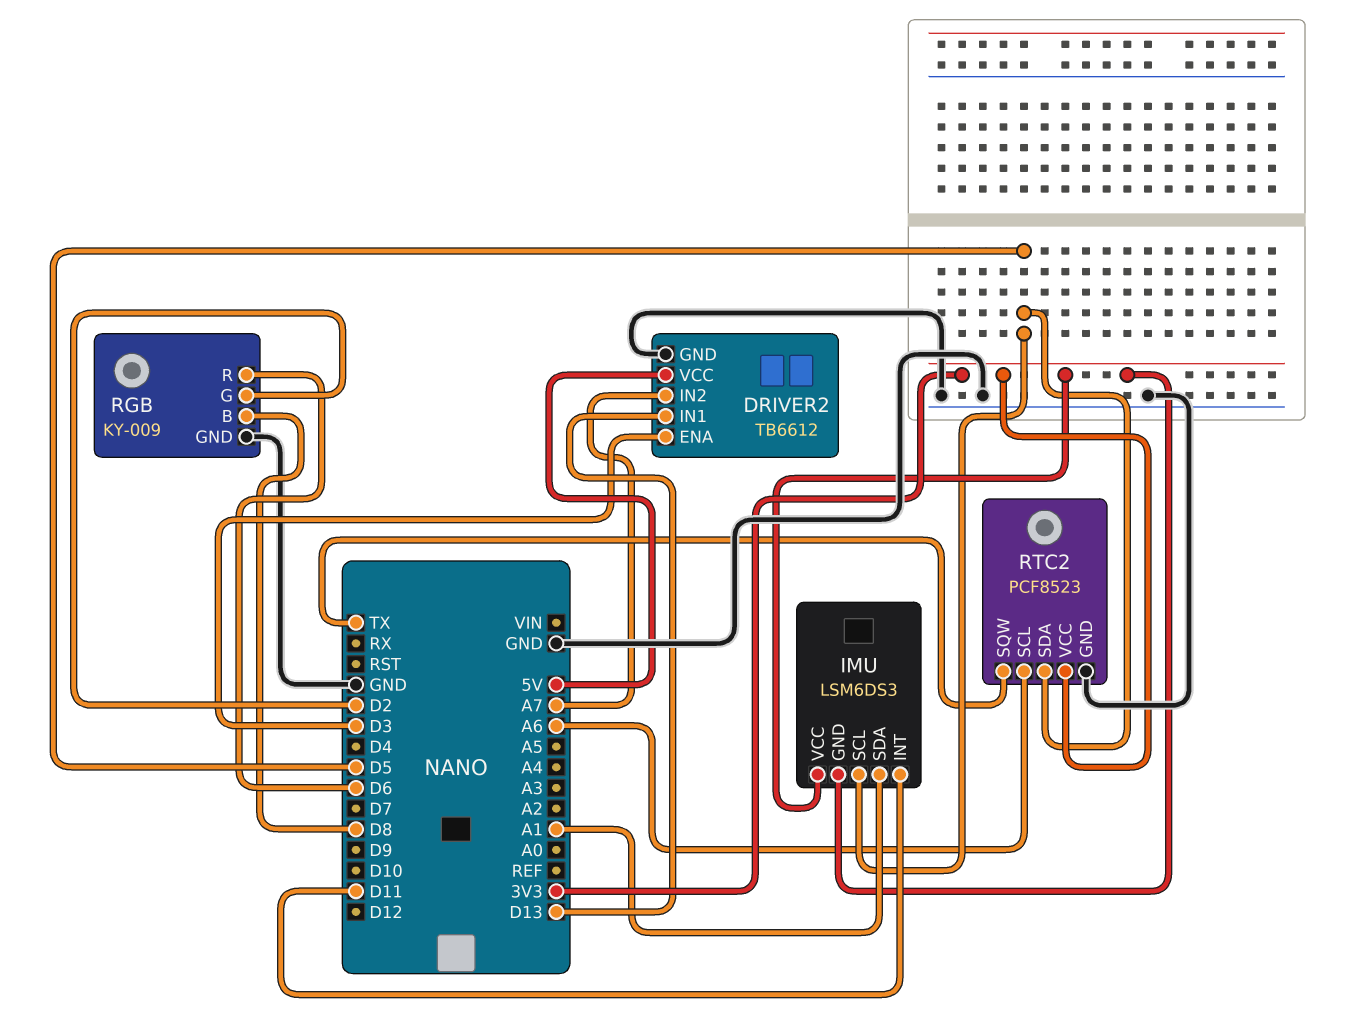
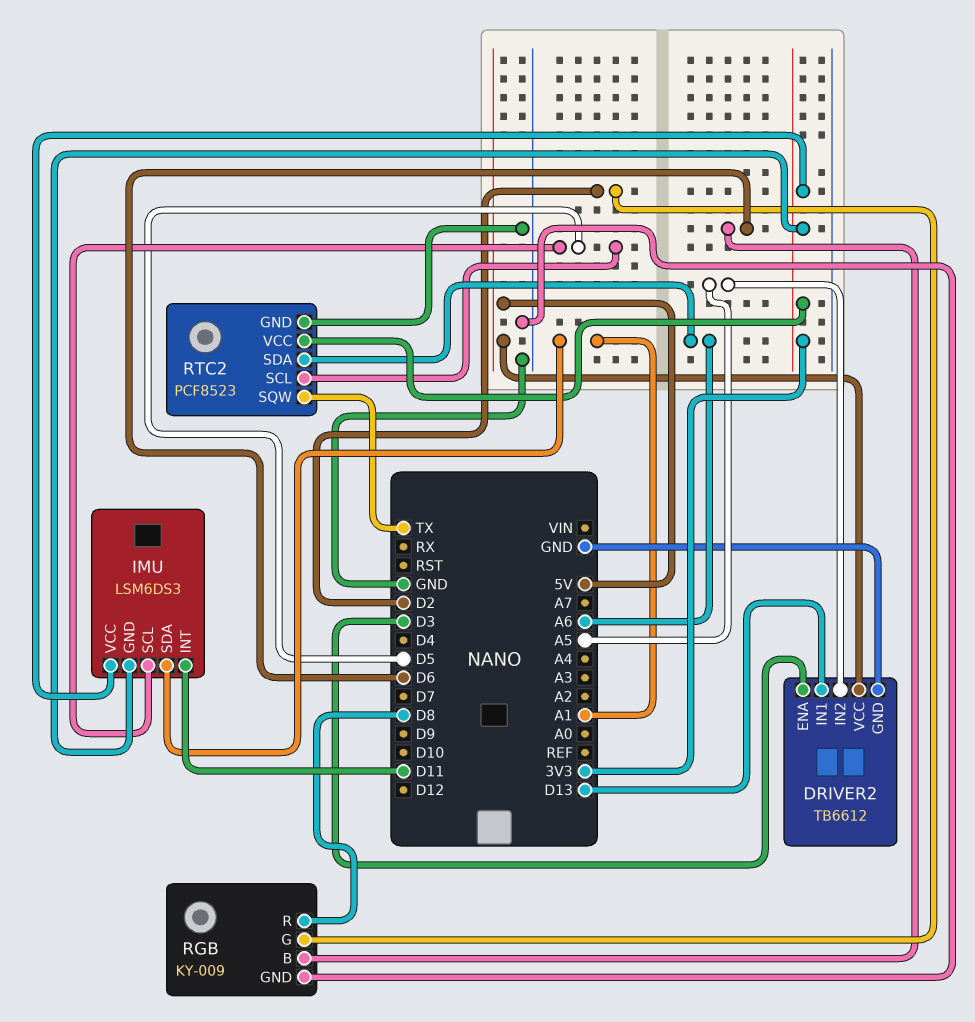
DRIVER2 pin IN2: A7 -> A5
RGB pin B: D8 -> D6
RGB pin R: D6 -> D8
RTC2 pin SCL: A6 -> D5
RTC2 pin SDA: D5 -> A6

